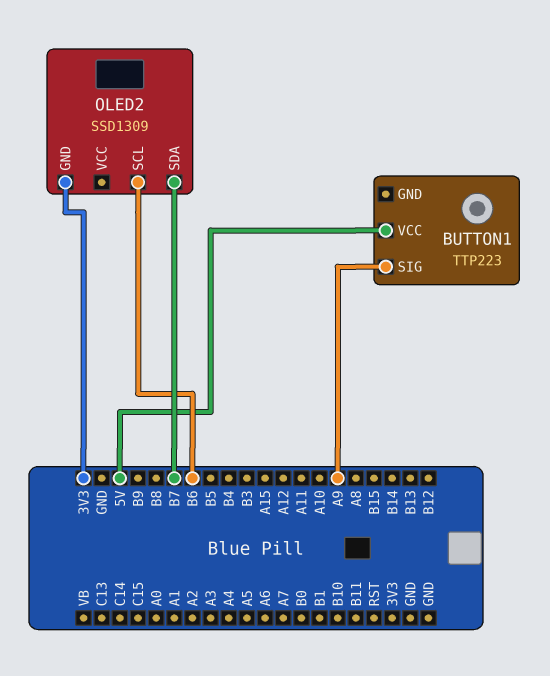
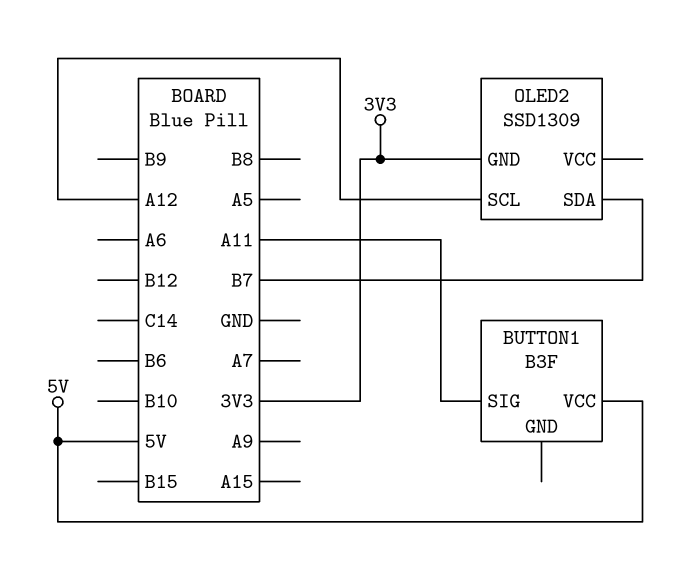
BUTTON1: TTP223 -> B3F
BUTTON1 pin SIG: A9 -> A11
OLED2 pin SCL: B6 -> A12

